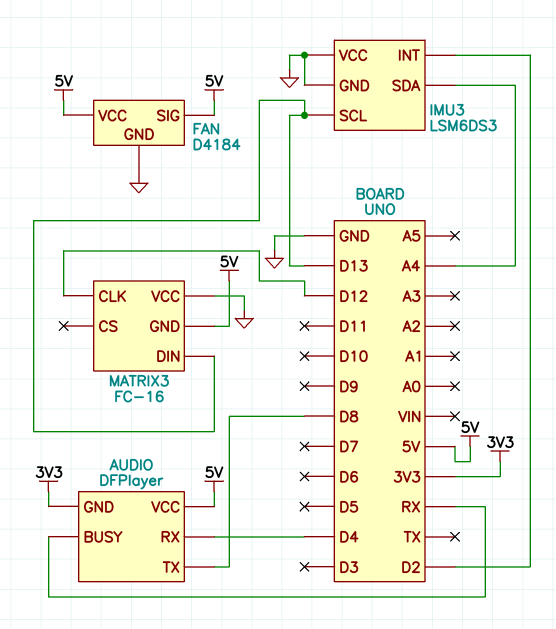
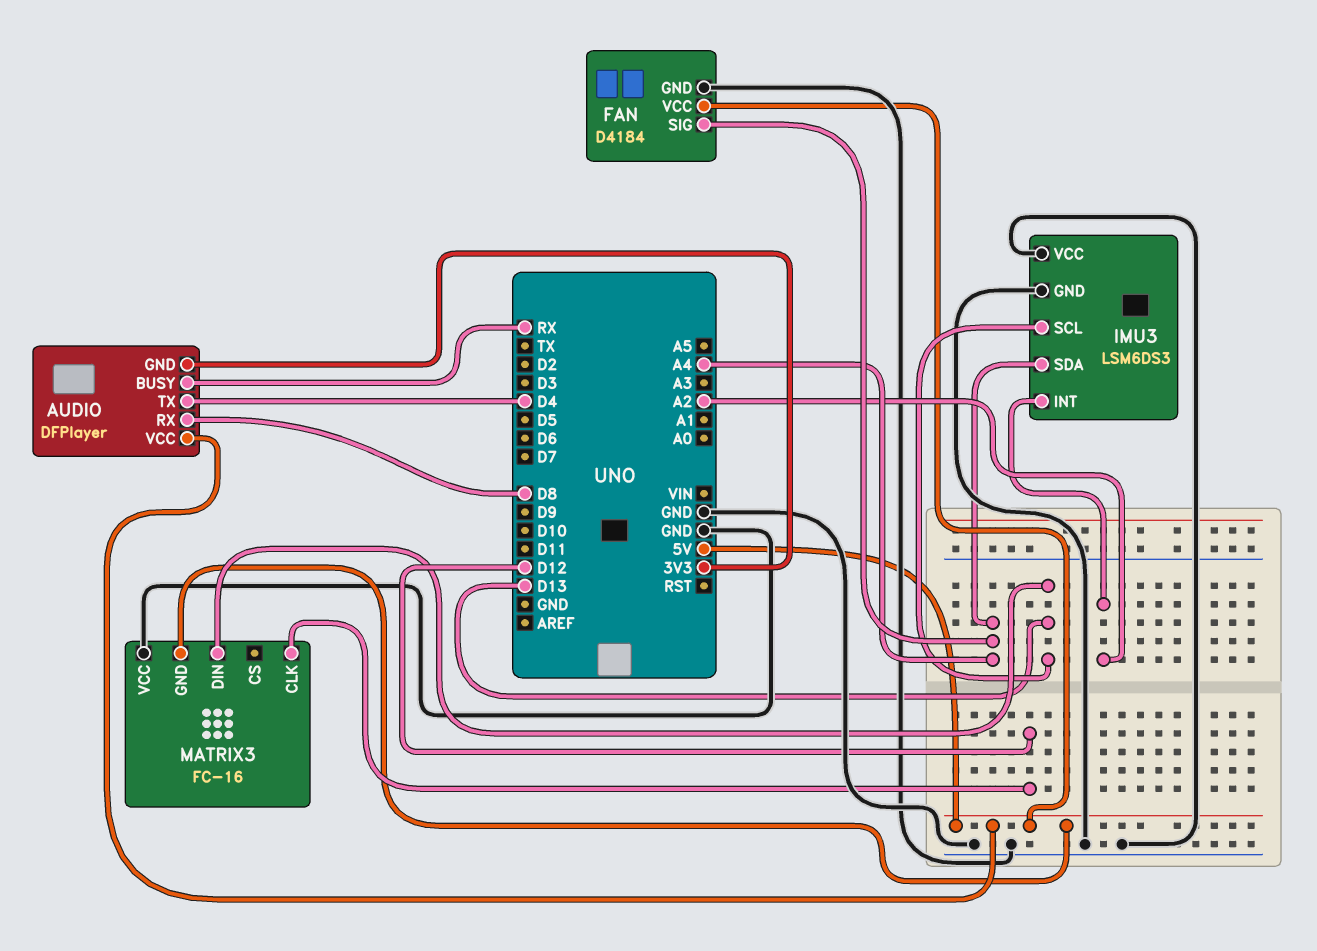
AUDIO pin RX: D4 -> D8
AUDIO pin TX: D8 -> D4
FAN pin SIG: 5V -> A4
IMU3 pin INT: D2 -> A2

